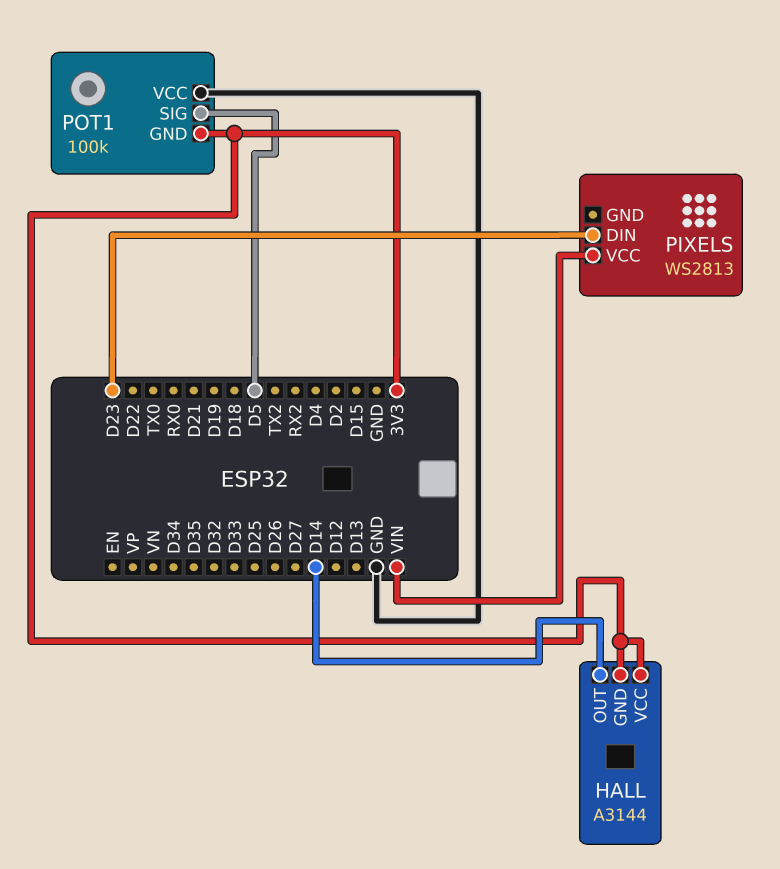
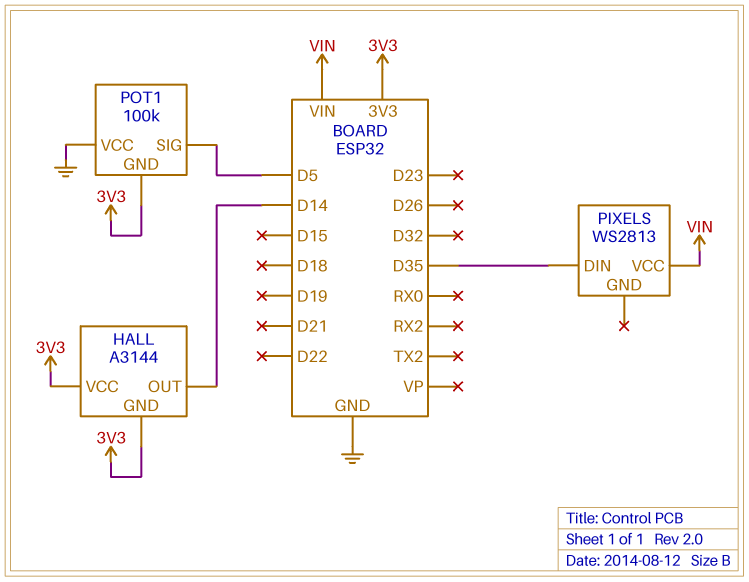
PIXELS pin DIN: D23 -> D35

